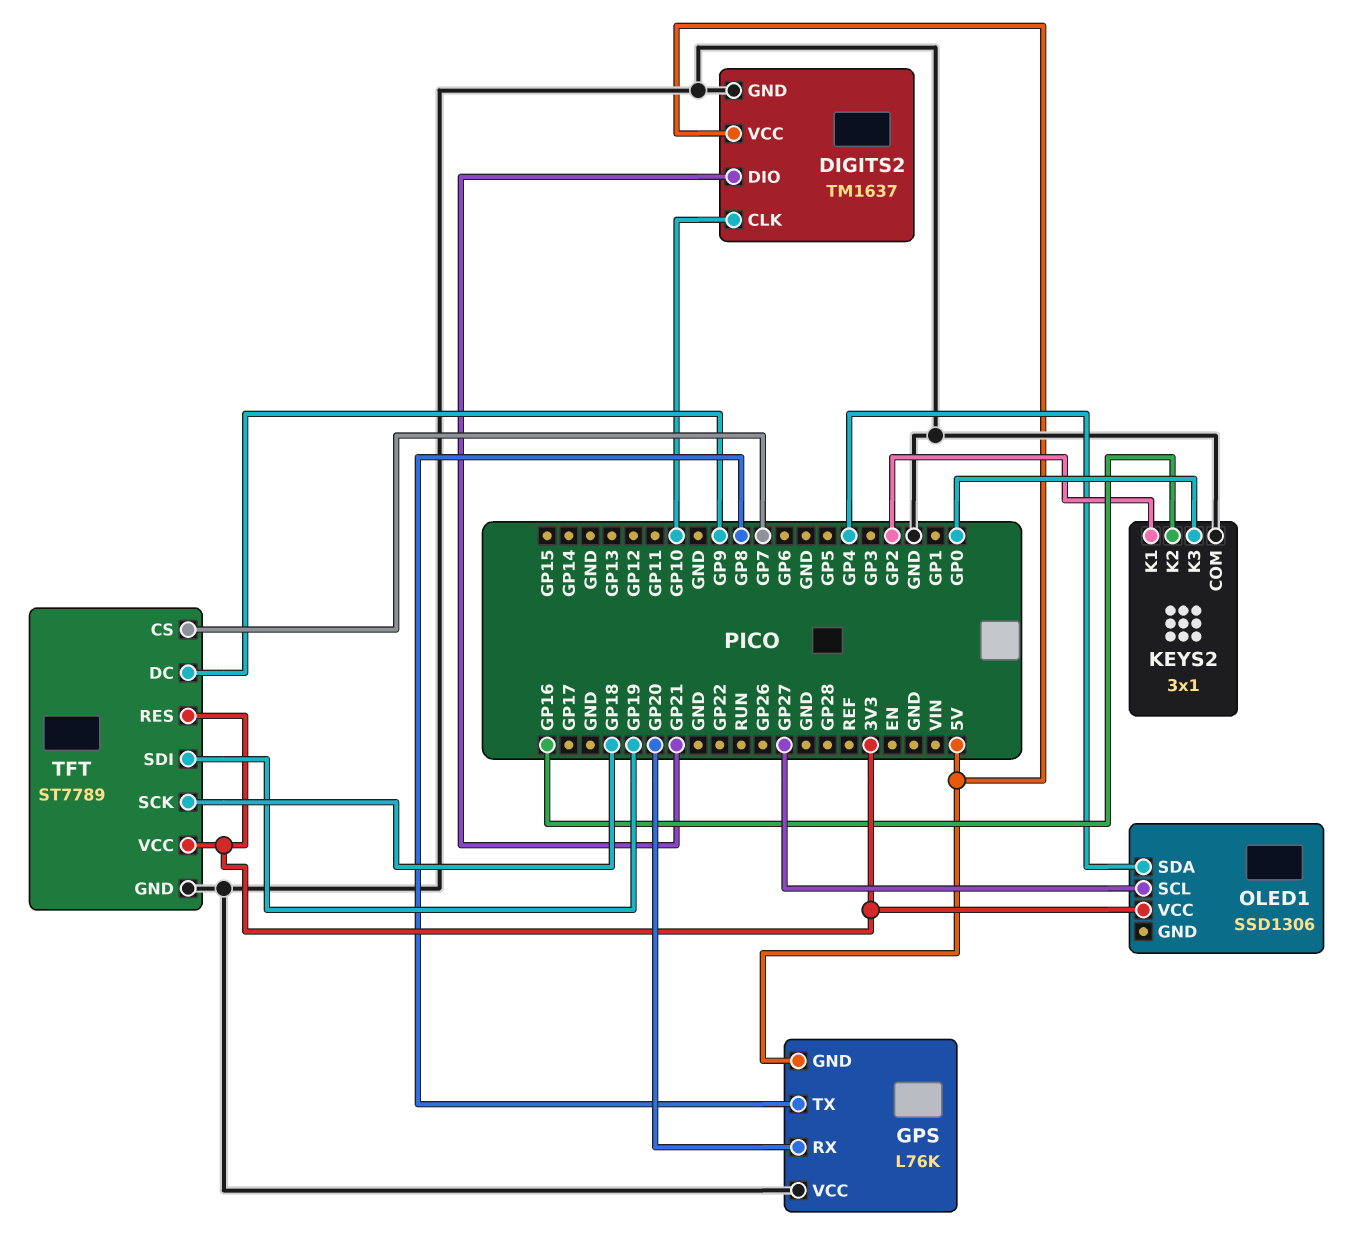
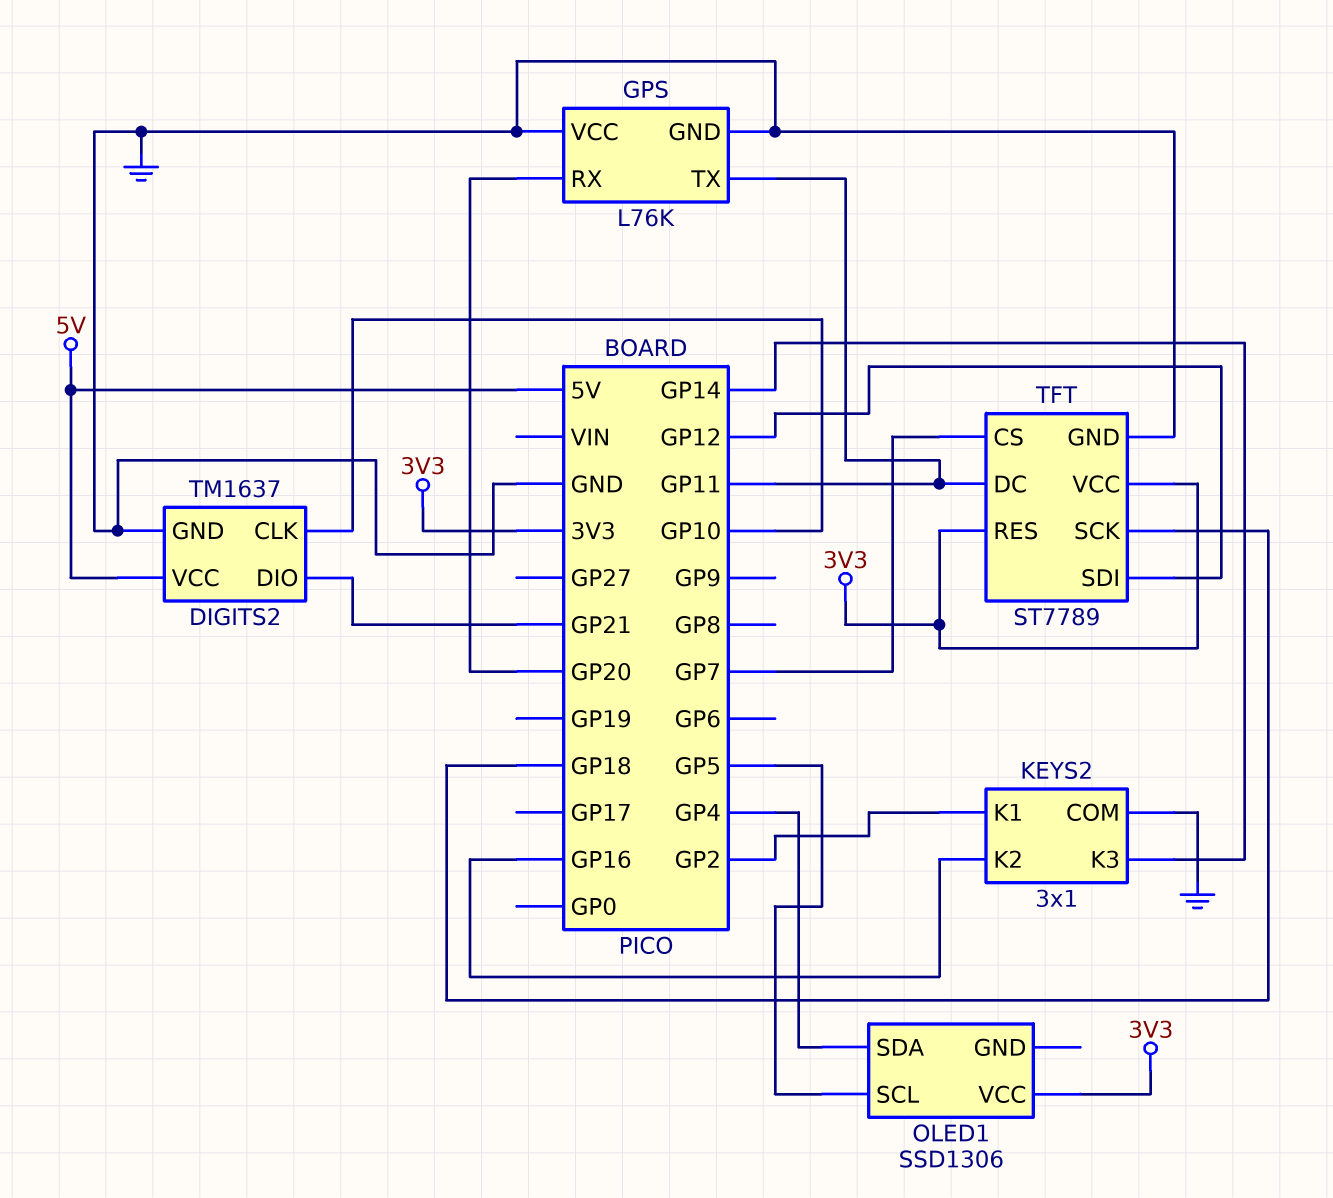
GPS pin GND: 5V -> GND
GPS pin TX: GP8 -> GP11
KEYS2 pin K3: GP0 -> GP14
OLED1 pin SCL: GP27 -> GP5
TFT pin DC: GP9 -> GP11
TFT pin SDI: GP19 -> GP12

